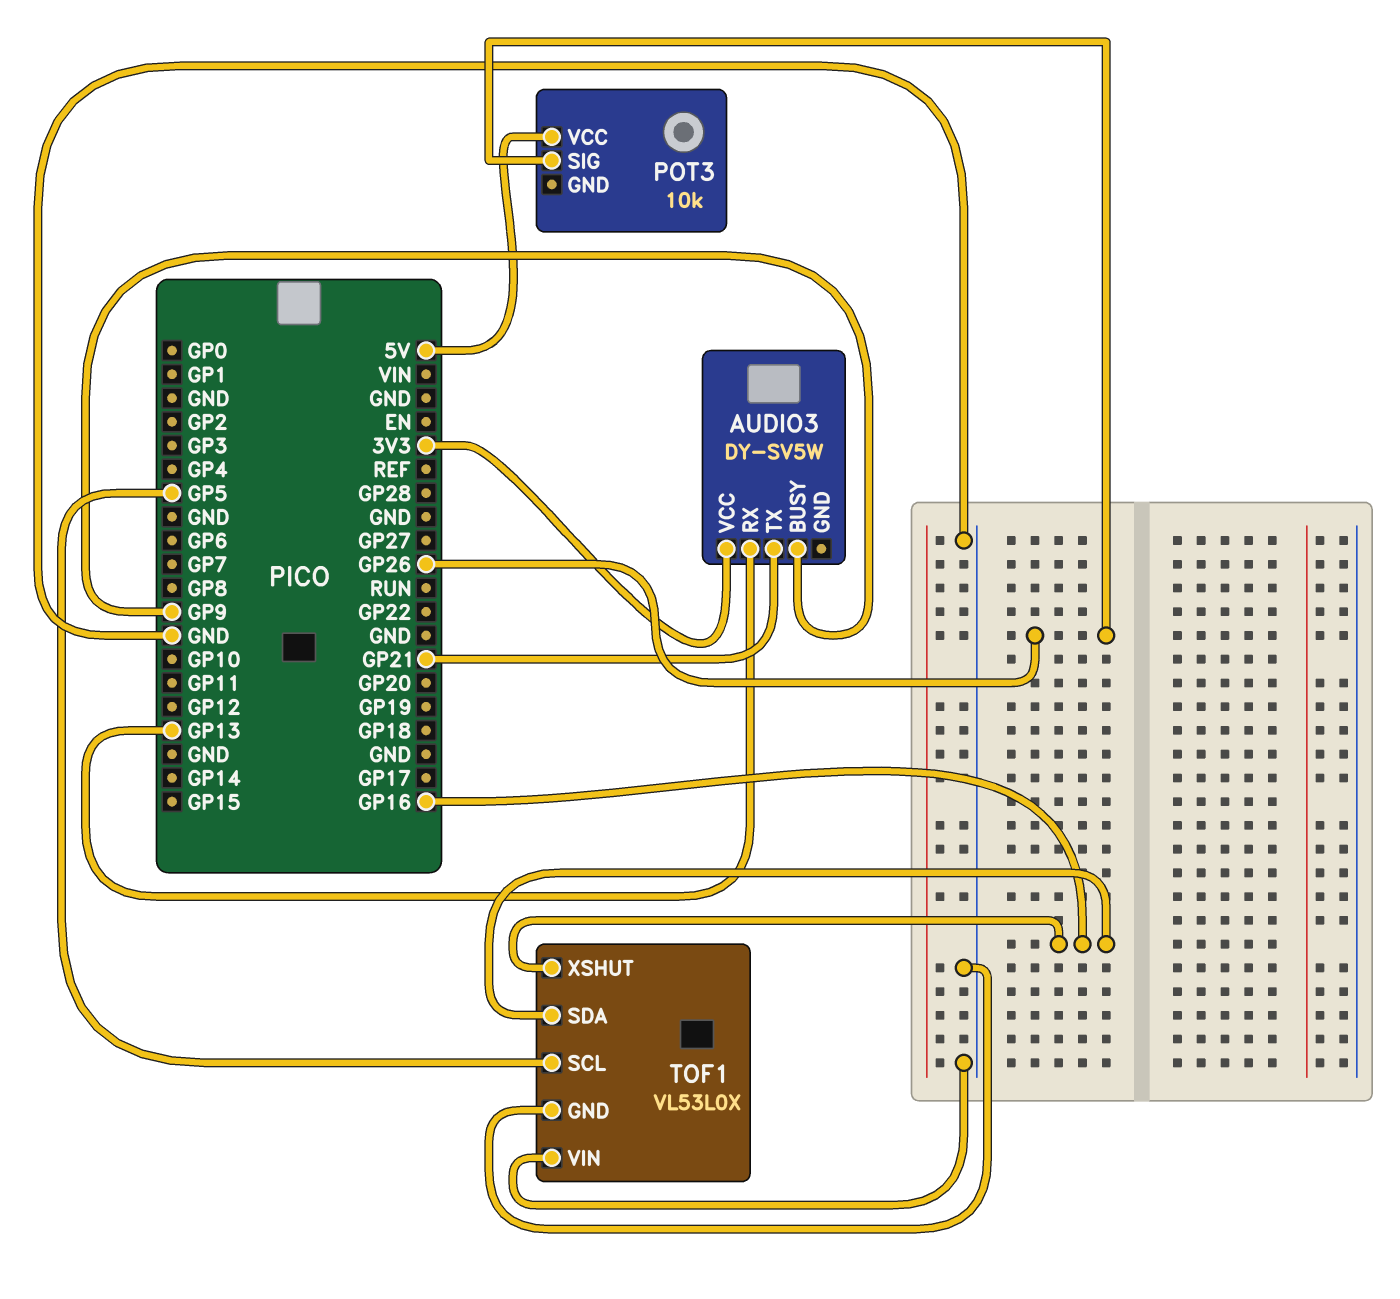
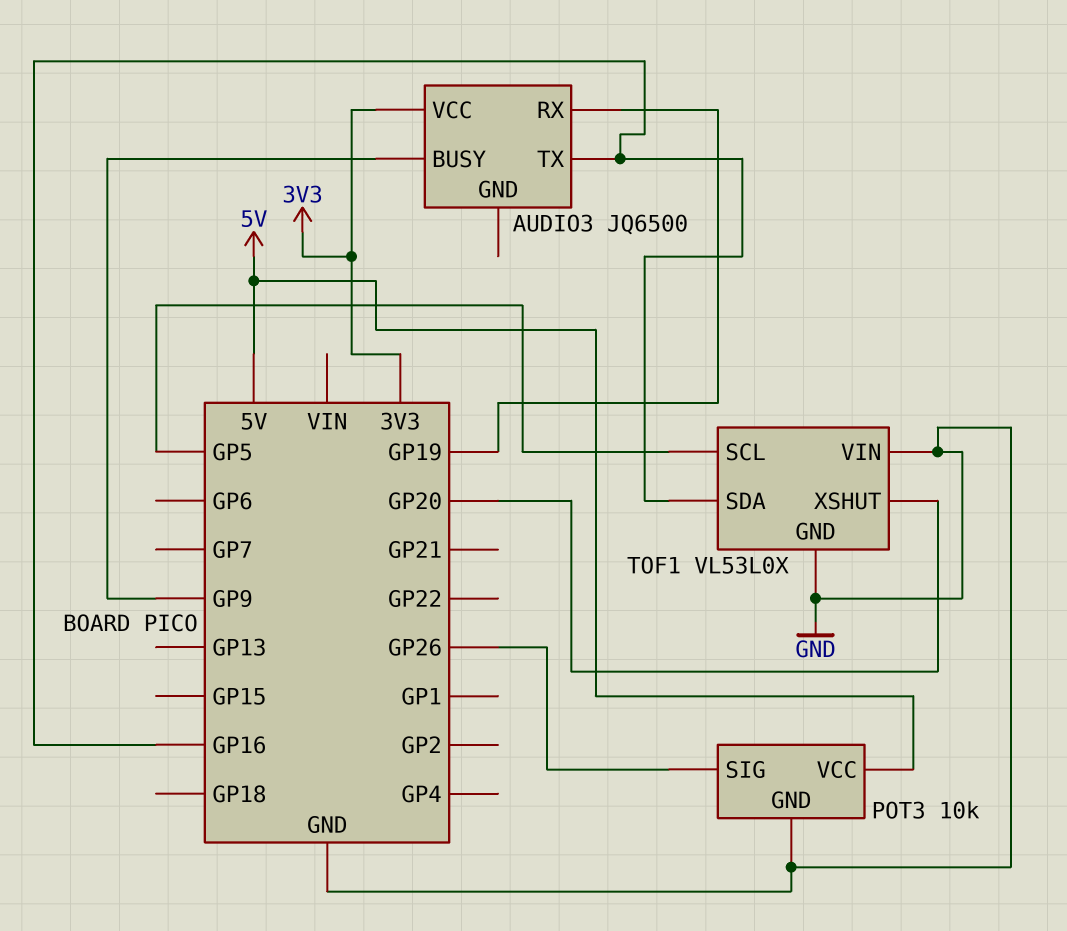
AUDIO3: DY-SV5W -> JQ6500
AUDIO3 pin RX: GP13 -> GP19
AUDIO3 pin TX: GP21 -> GP16
POT3 pin GND: none -> GND
TOF1 pin XSHUT: GP16 -> GP20

